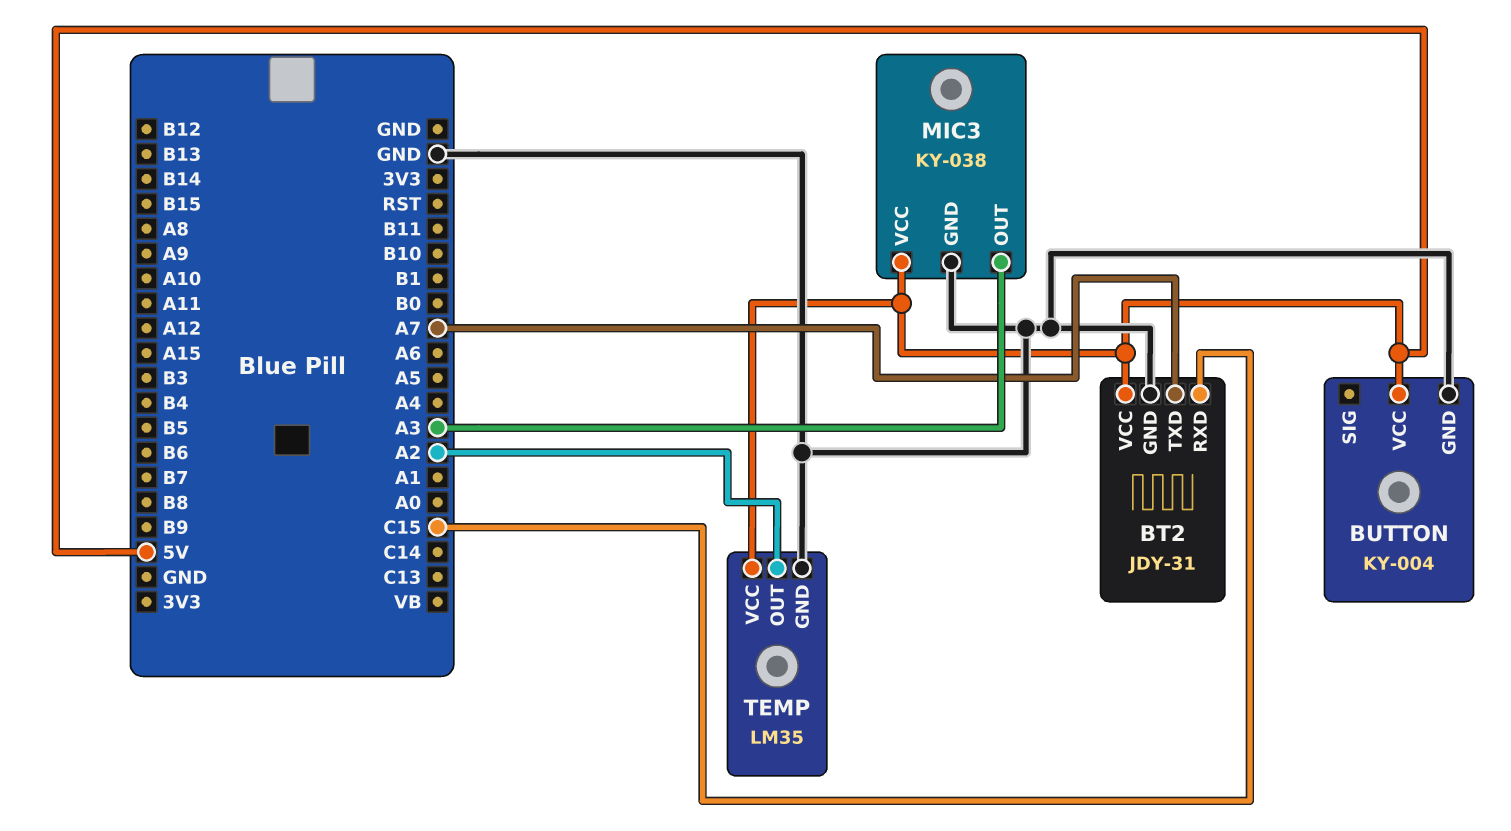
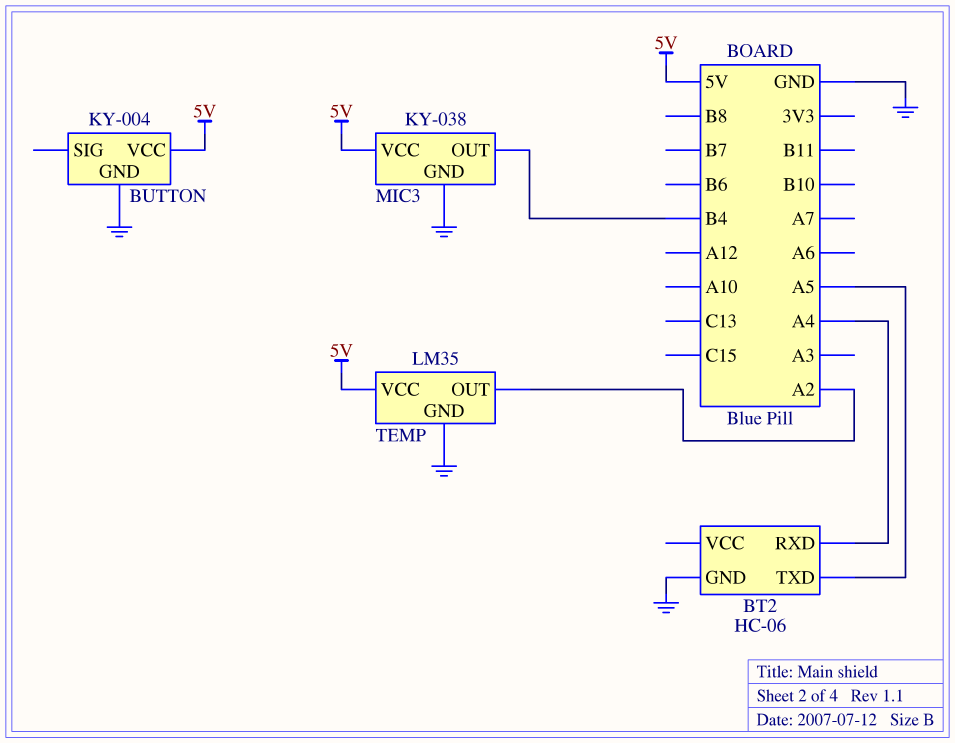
BT2: JDY-31 -> HC-06
BT2 pin RXD: C15 -> A4
BT2 pin TXD: A7 -> A5
BT2 pin VCC: 5V -> none
MIC3 pin OUT: A3 -> B4

